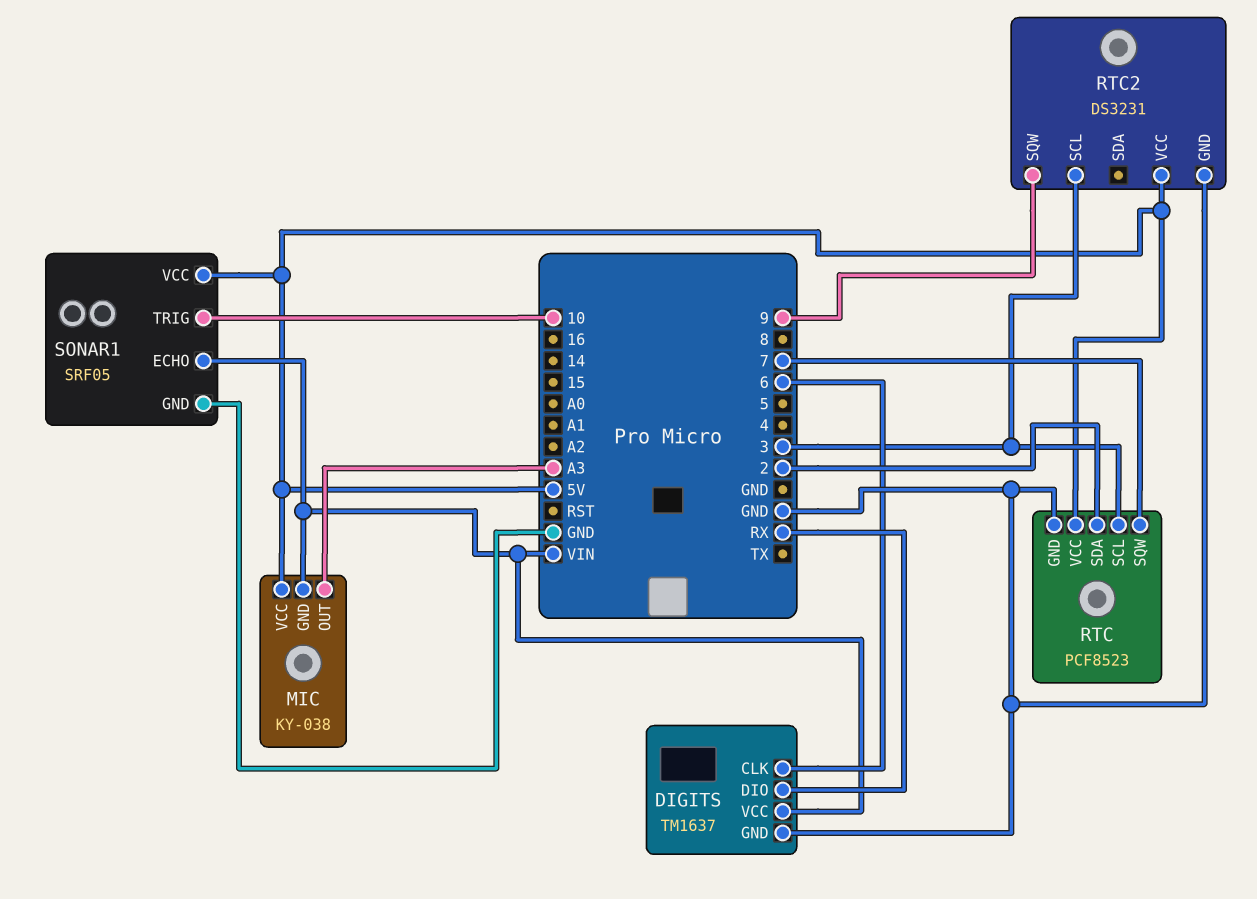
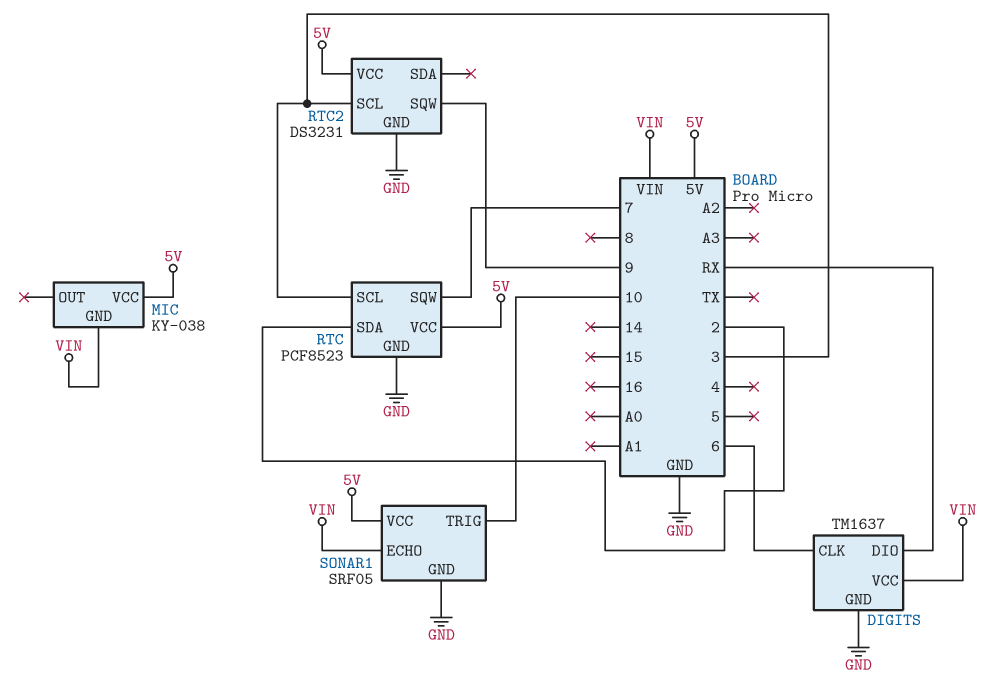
MIC pin OUT: A3 -> none

